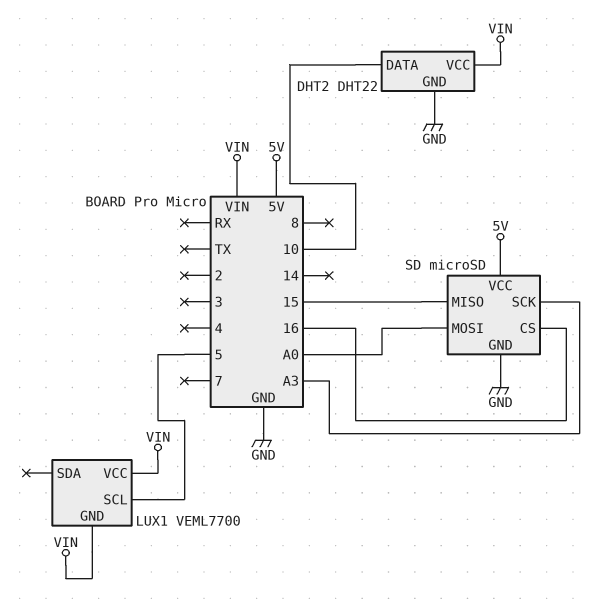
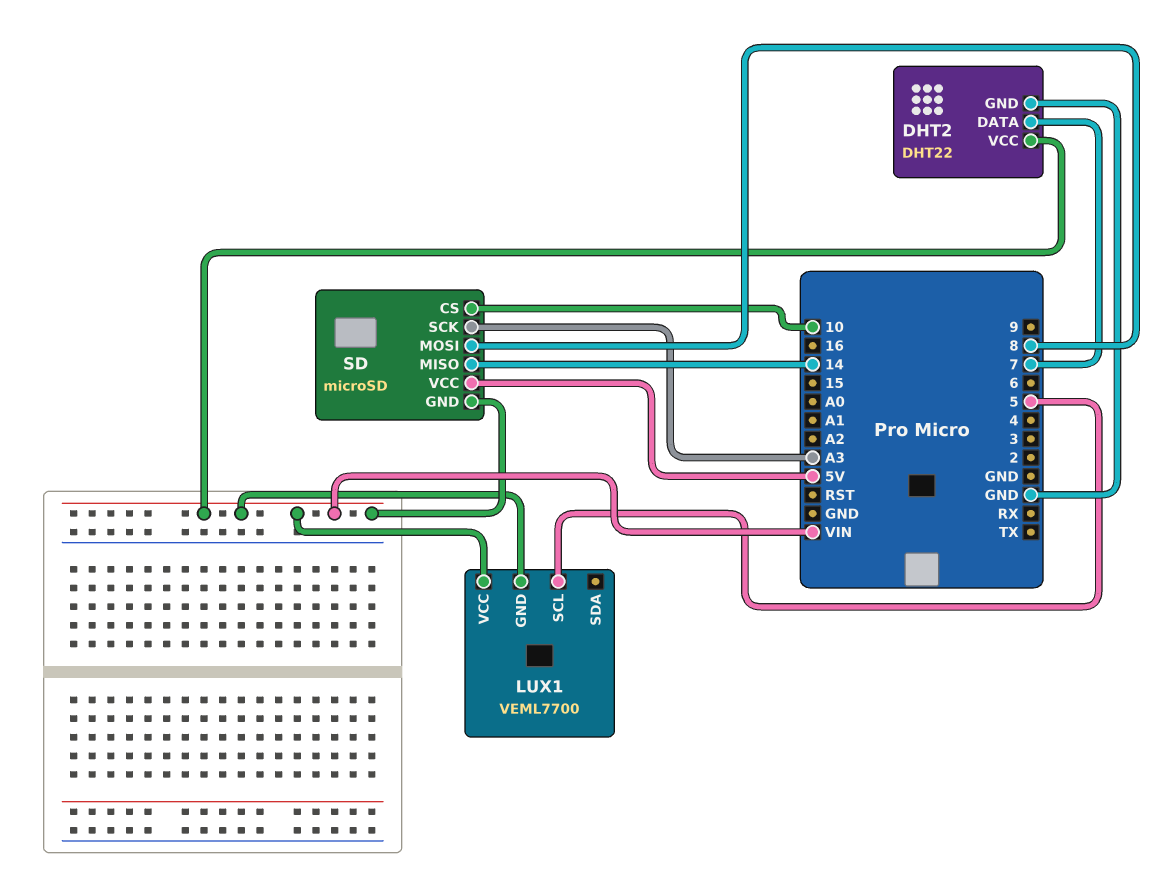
DHT2 pin DATA: 10 -> 7
SD pin CS: 16 -> 10
SD pin GND: GND -> VIN
SD pin MISO: 15 -> 14
SD pin MOSI: A0 -> 8

